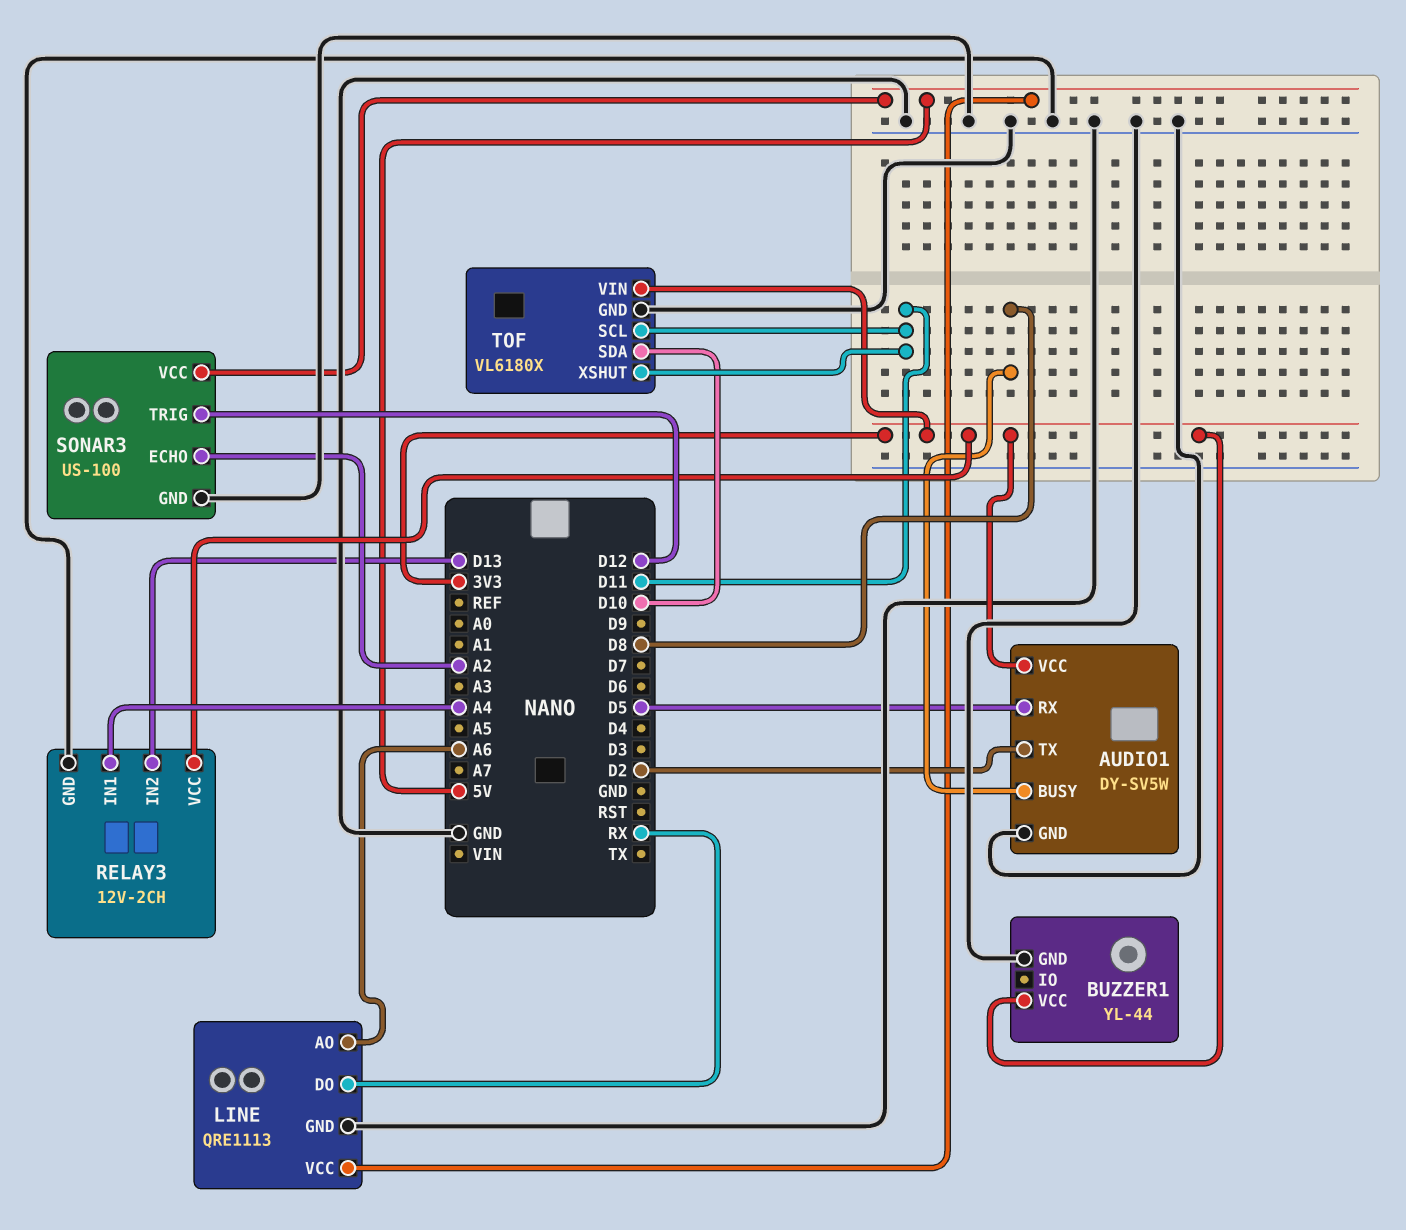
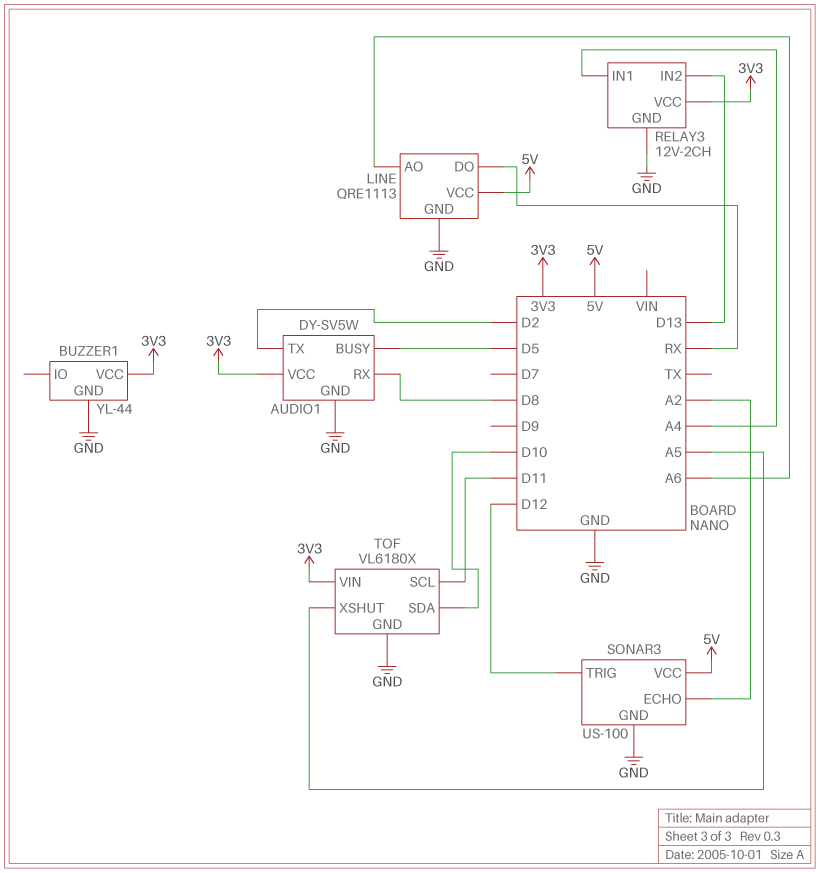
AUDIO1 pin BUSY: D8 -> D5
AUDIO1 pin RX: D5 -> D8
TOF pin XSHUT: D11 -> A5

